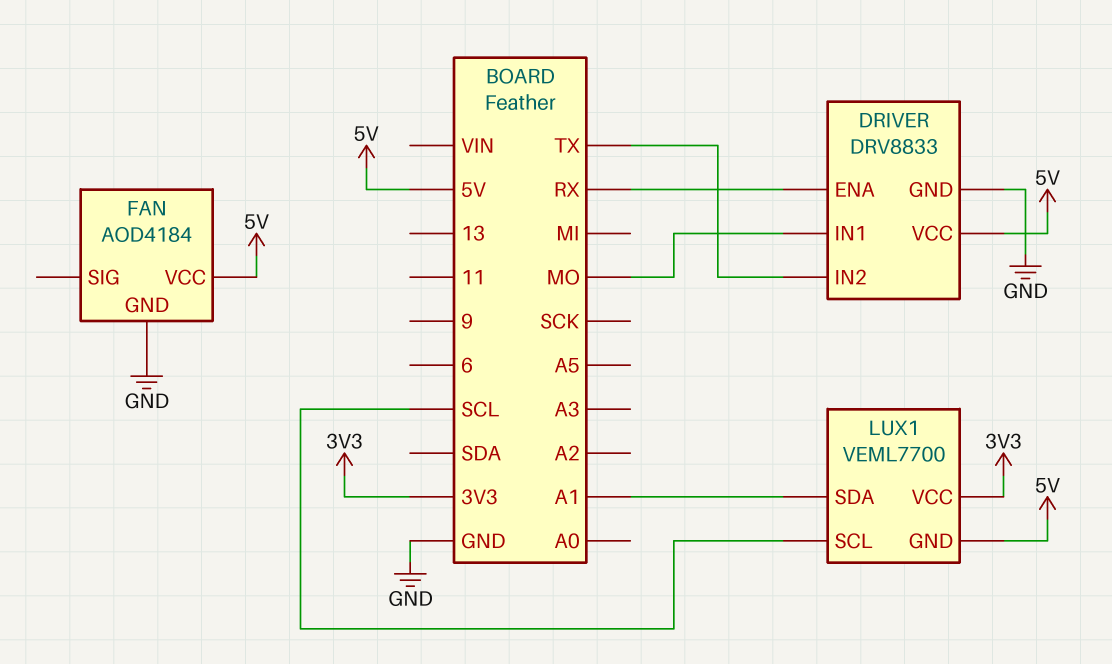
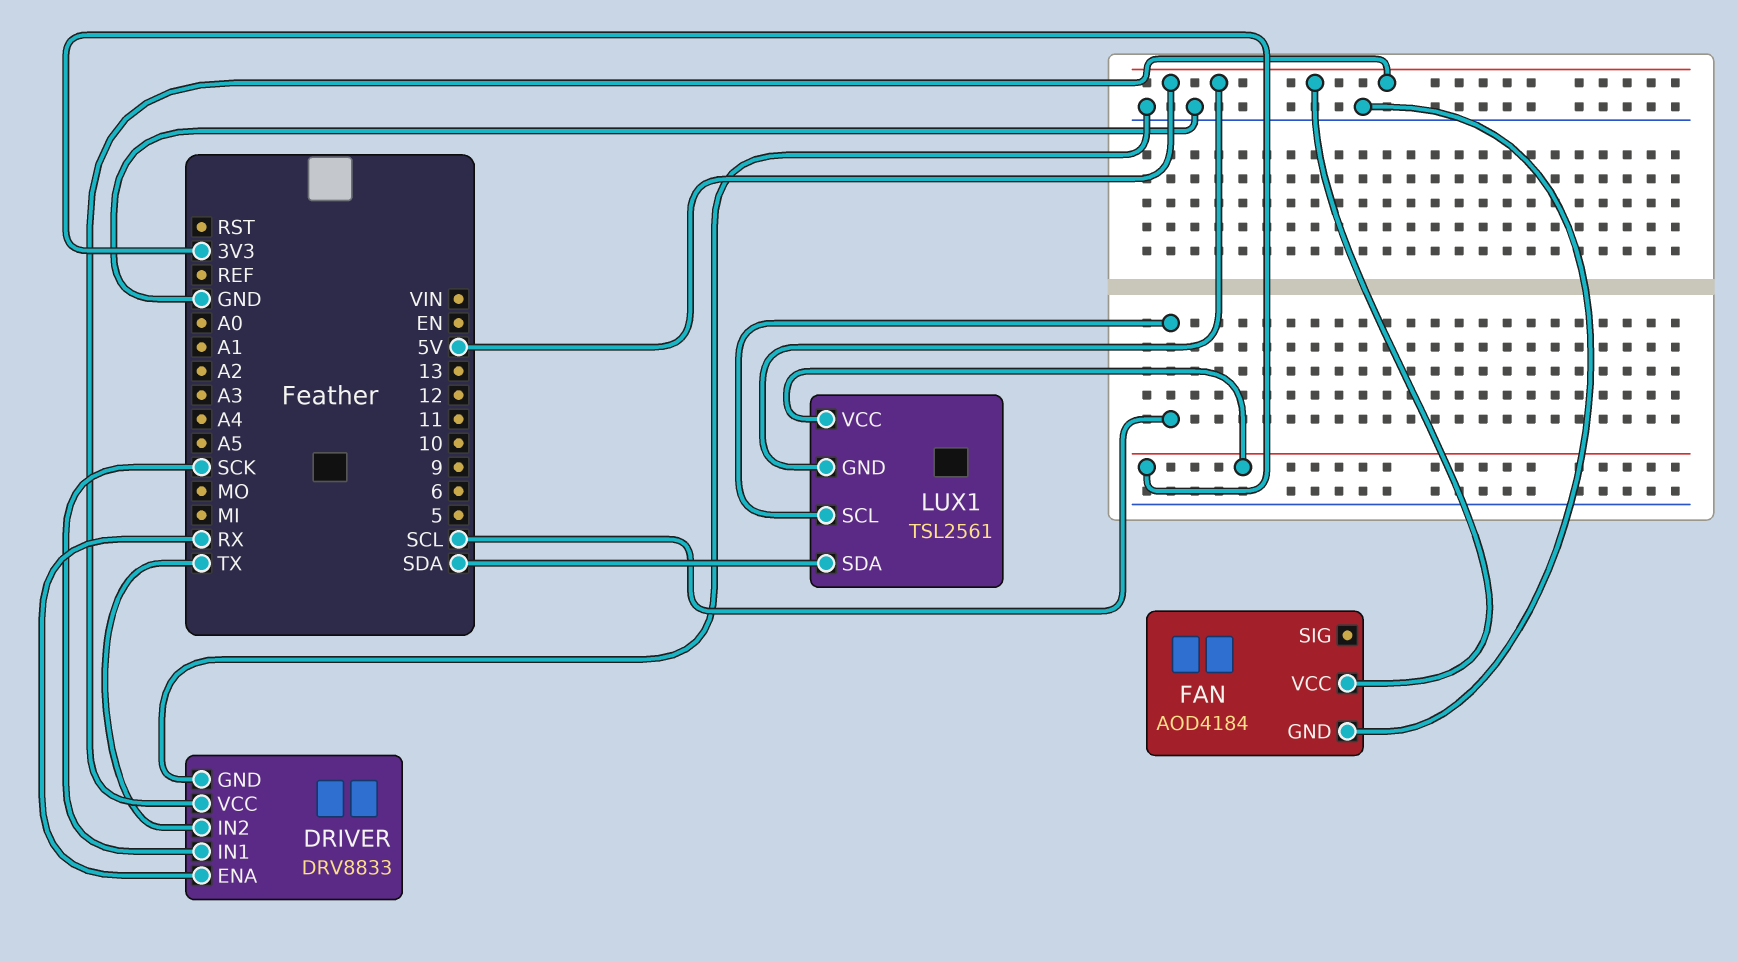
DRIVER pin IN1: MO -> SCK
LUX1: VEML7700 -> TSL2561
LUX1 pin SDA: A1 -> SDA

